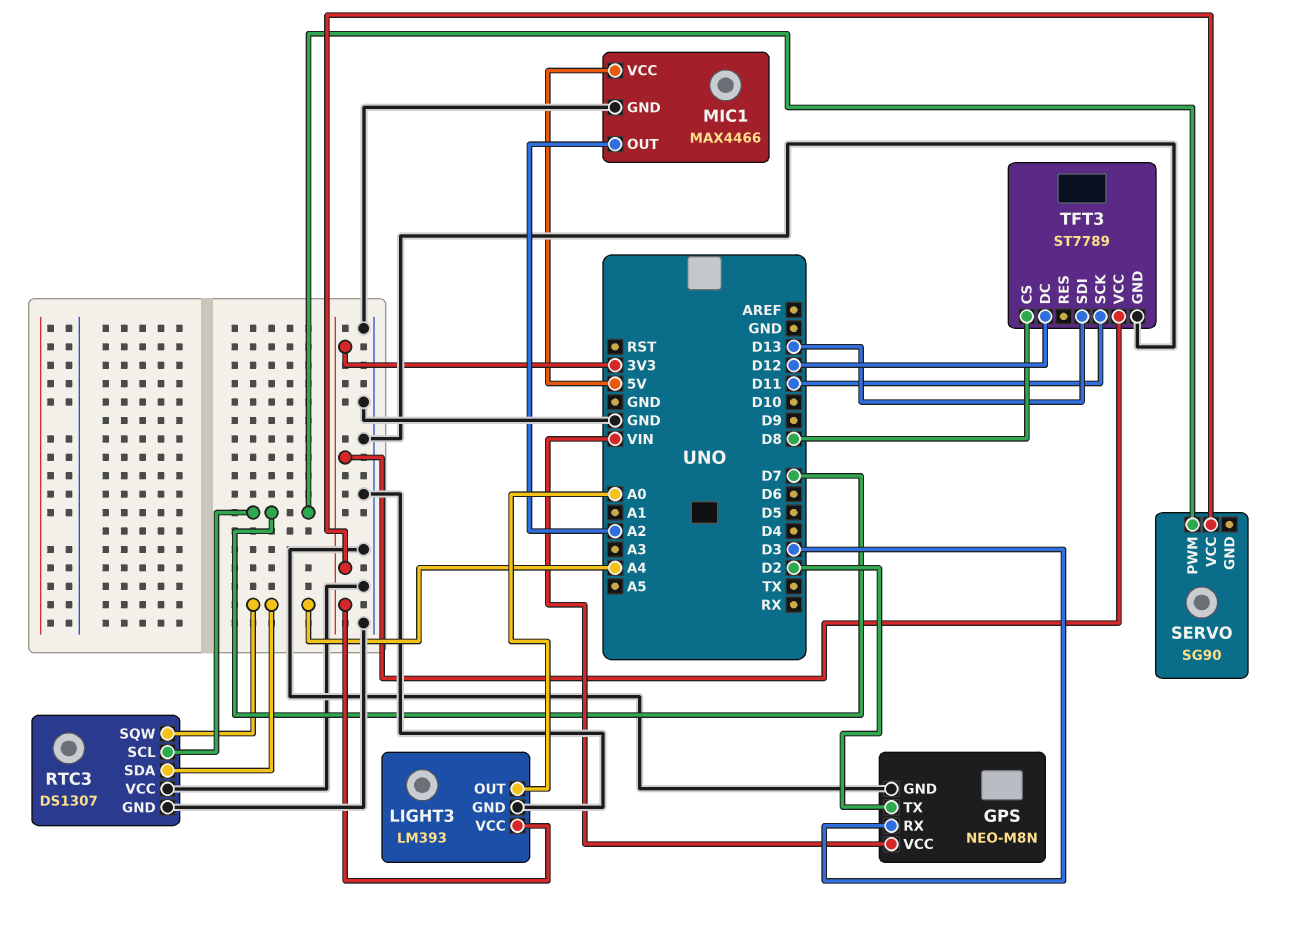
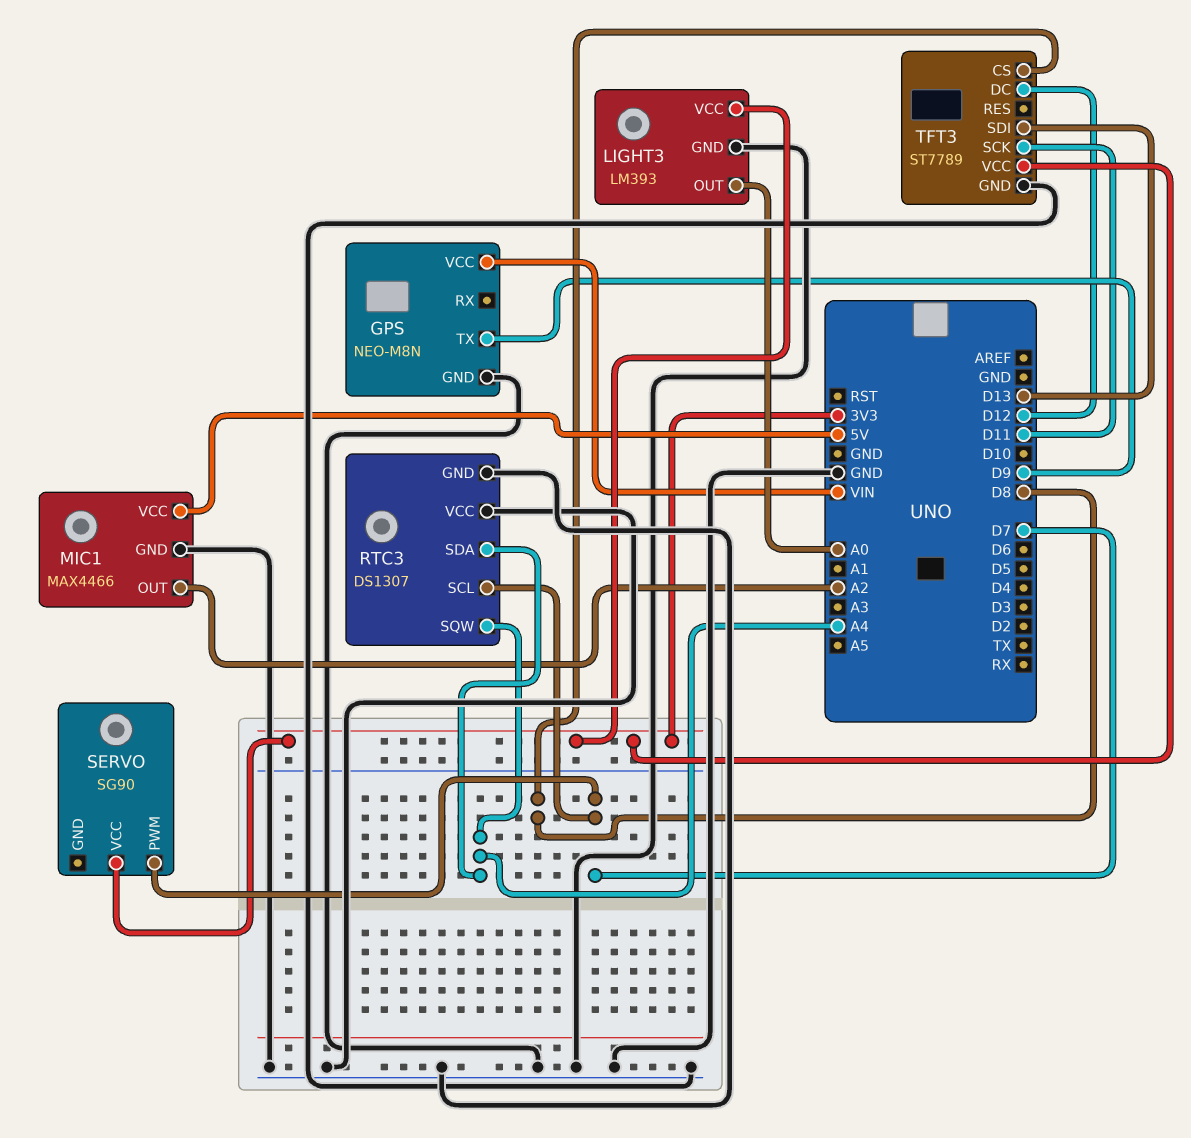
GPS pin RX: D3 -> none
GPS pin TX: D2 -> D9

